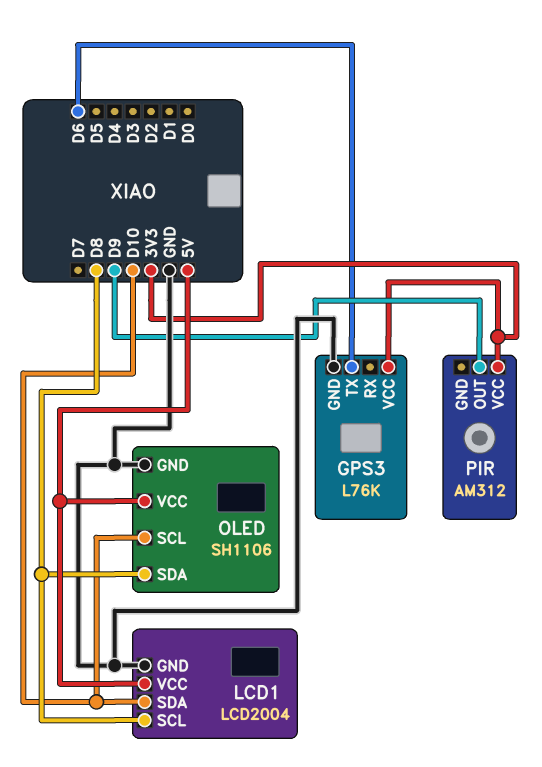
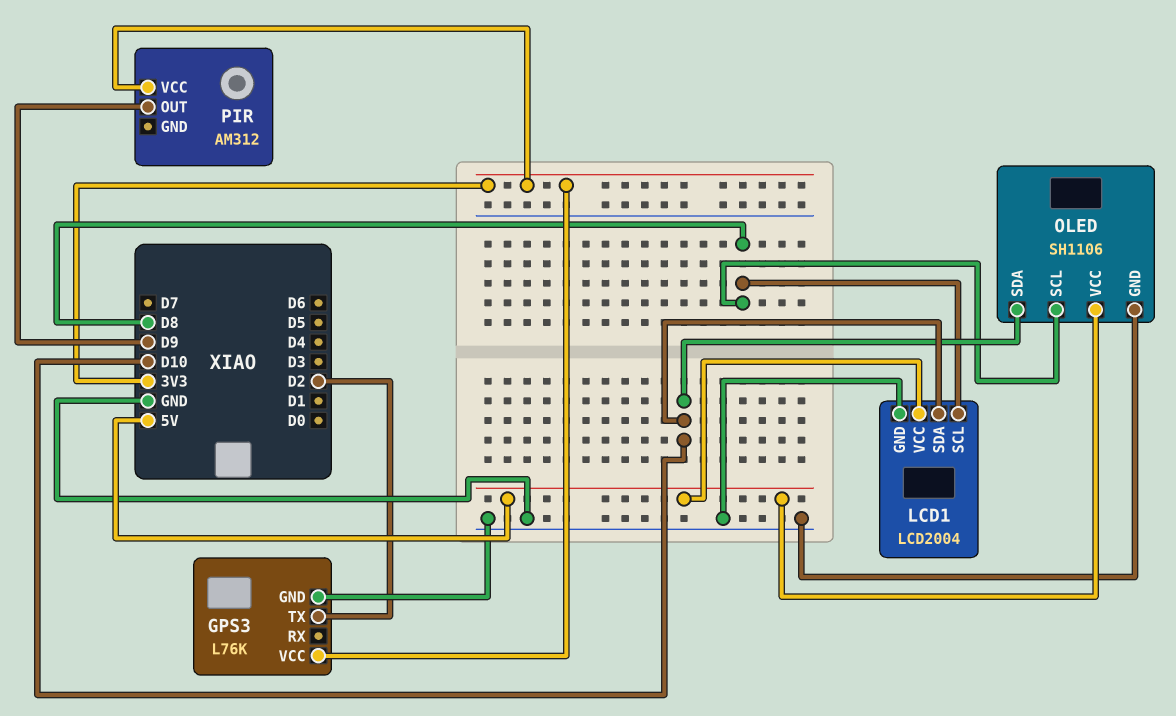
GPS3 pin TX: D6 -> D2
OLED pin SCL: D10 -> D8
OLED pin SDA: D8 -> D10

